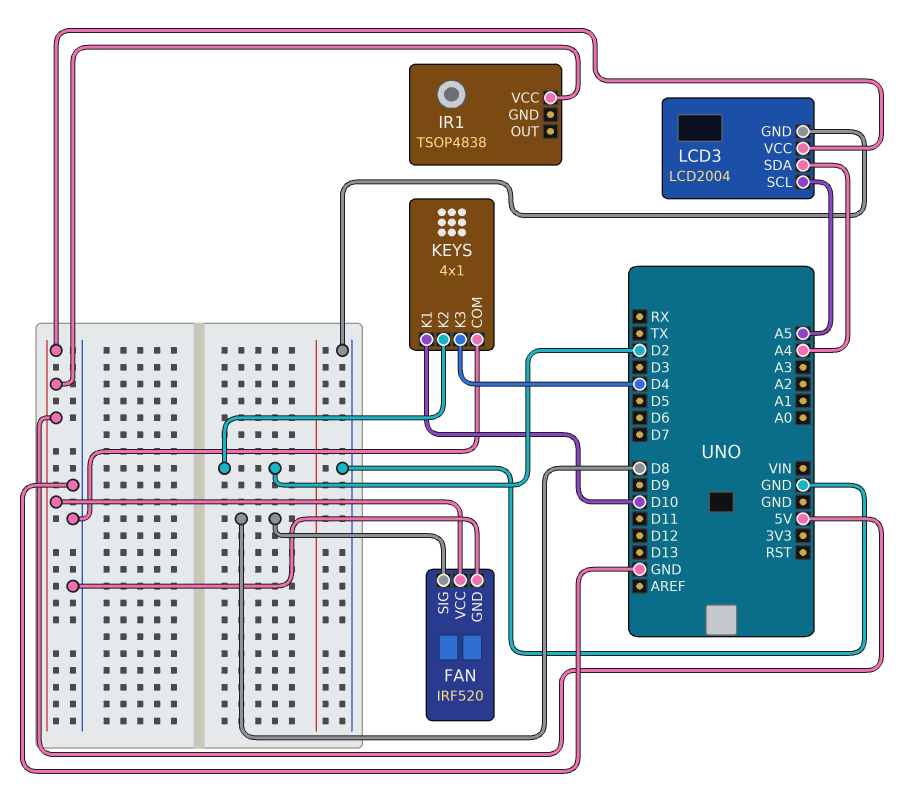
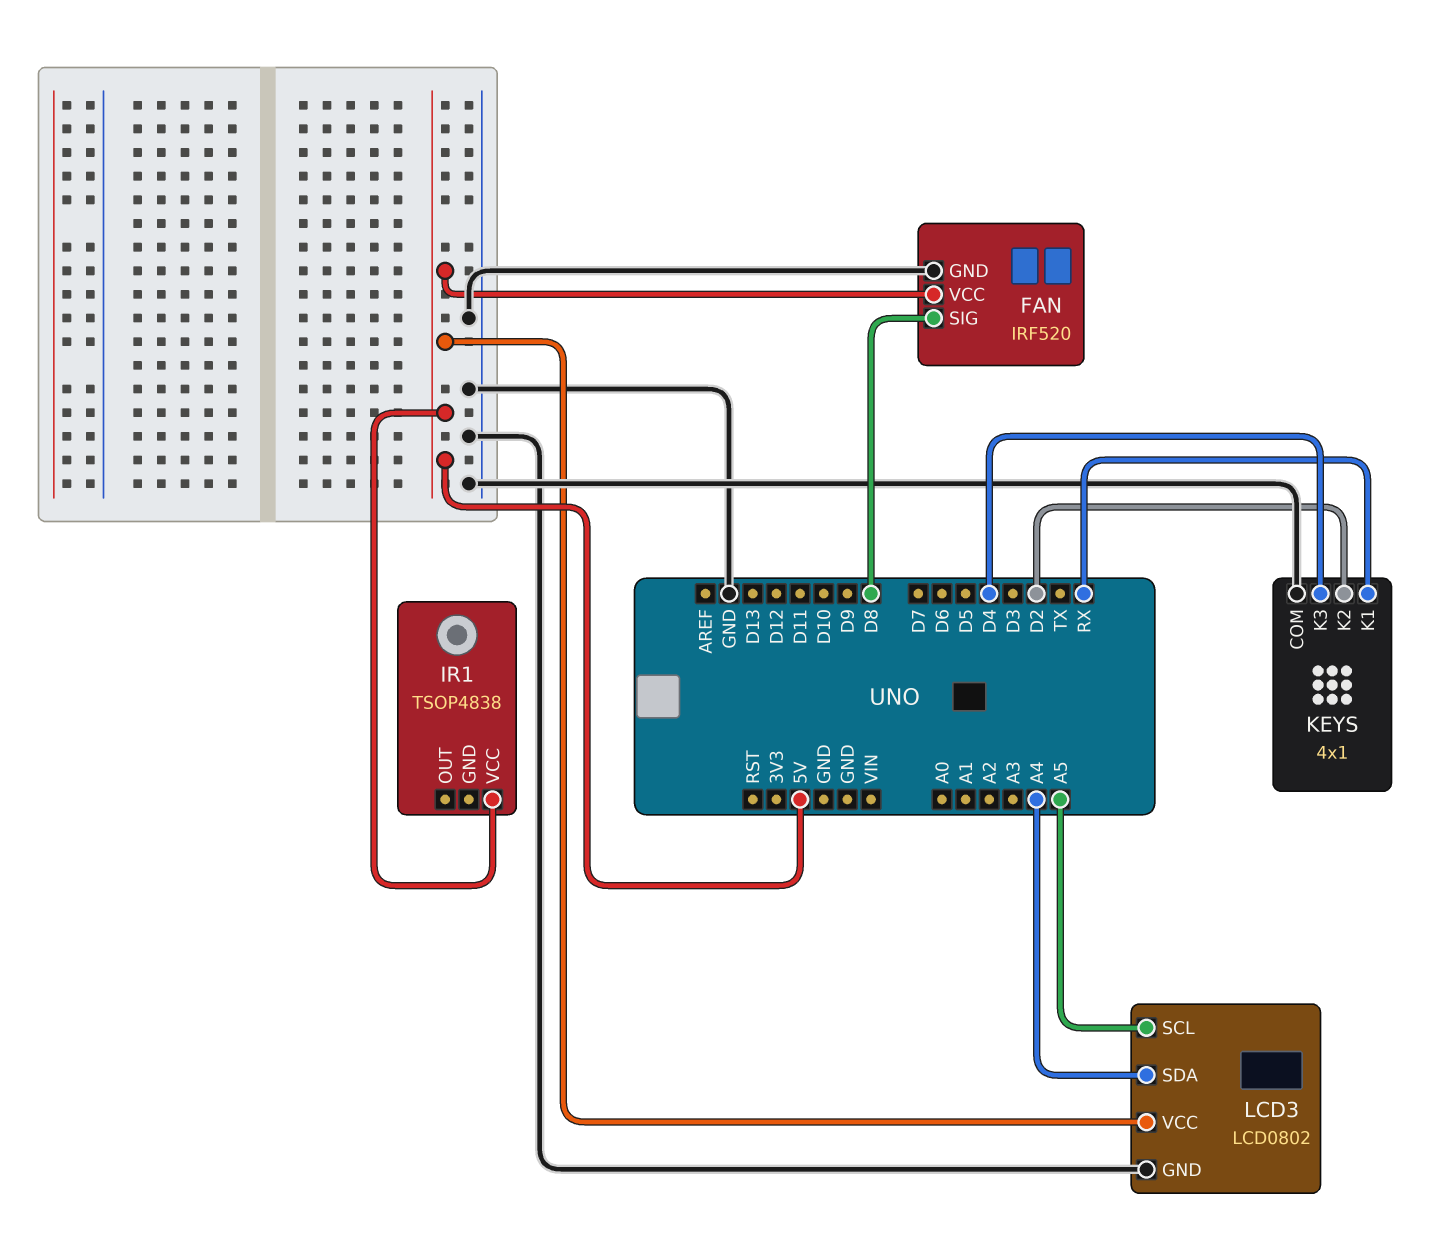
KEYS pin K1: D10 -> RX
LCD3: LCD2004 -> LCD0802

